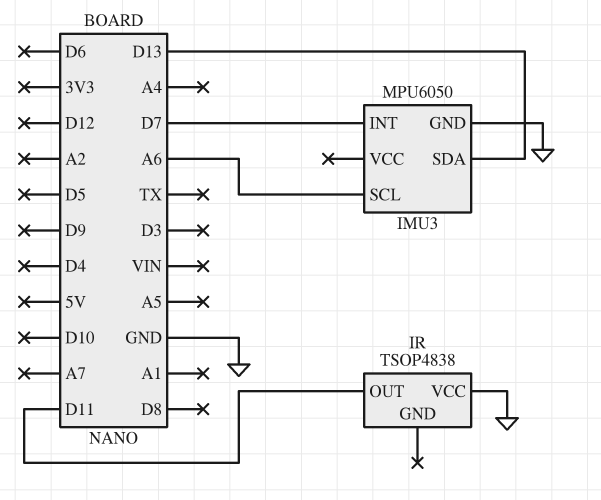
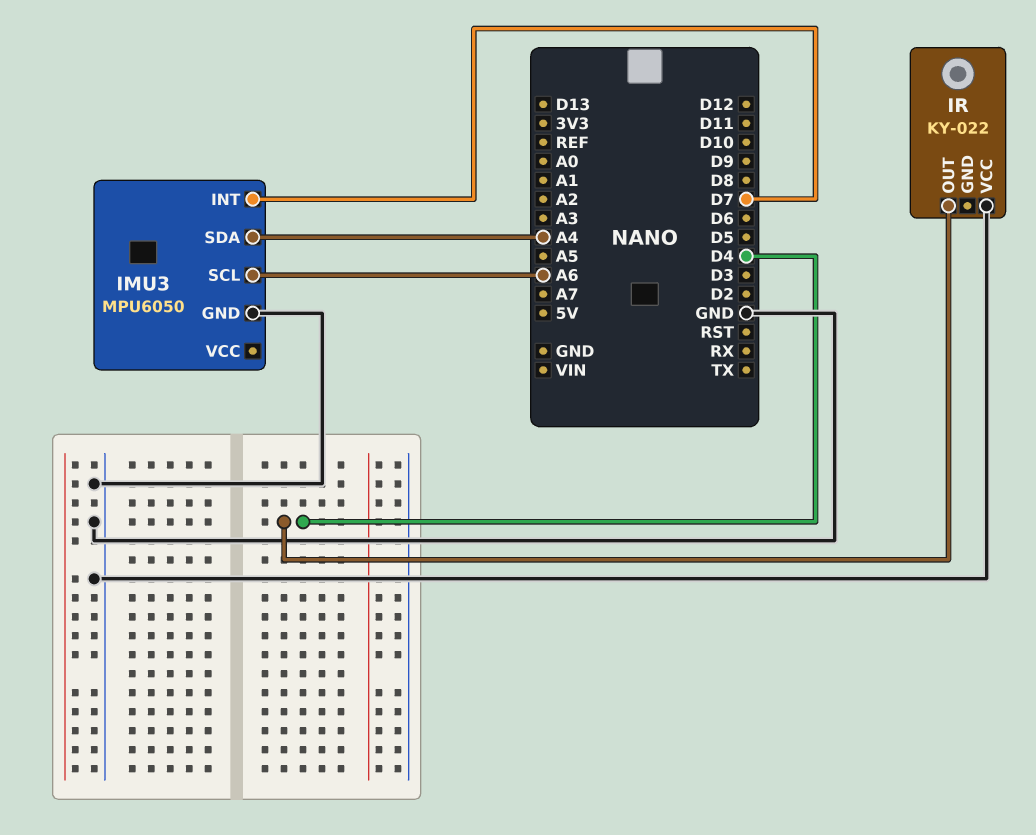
IMU3 pin SDA: D13 -> A4
IR: TSOP4838 -> KY-022
IR pin OUT: D11 -> D4

